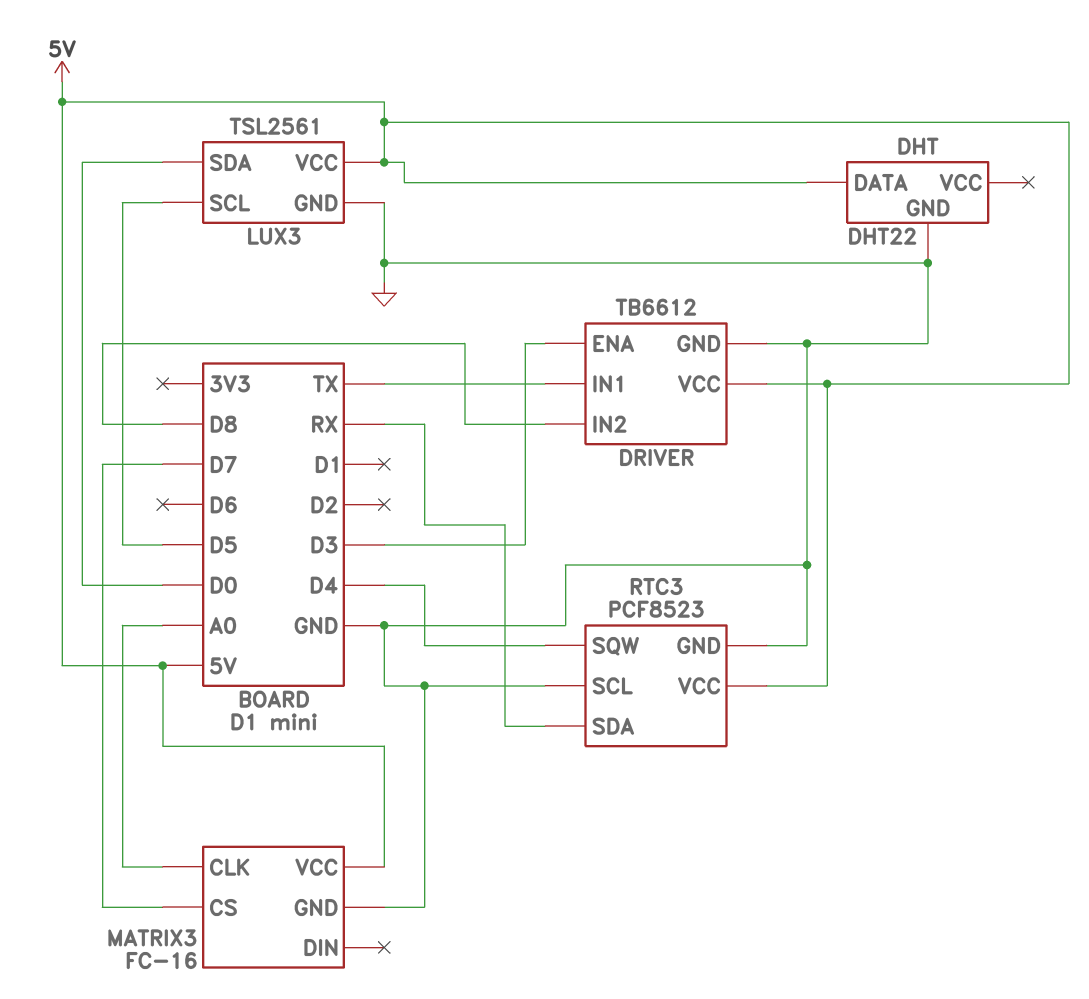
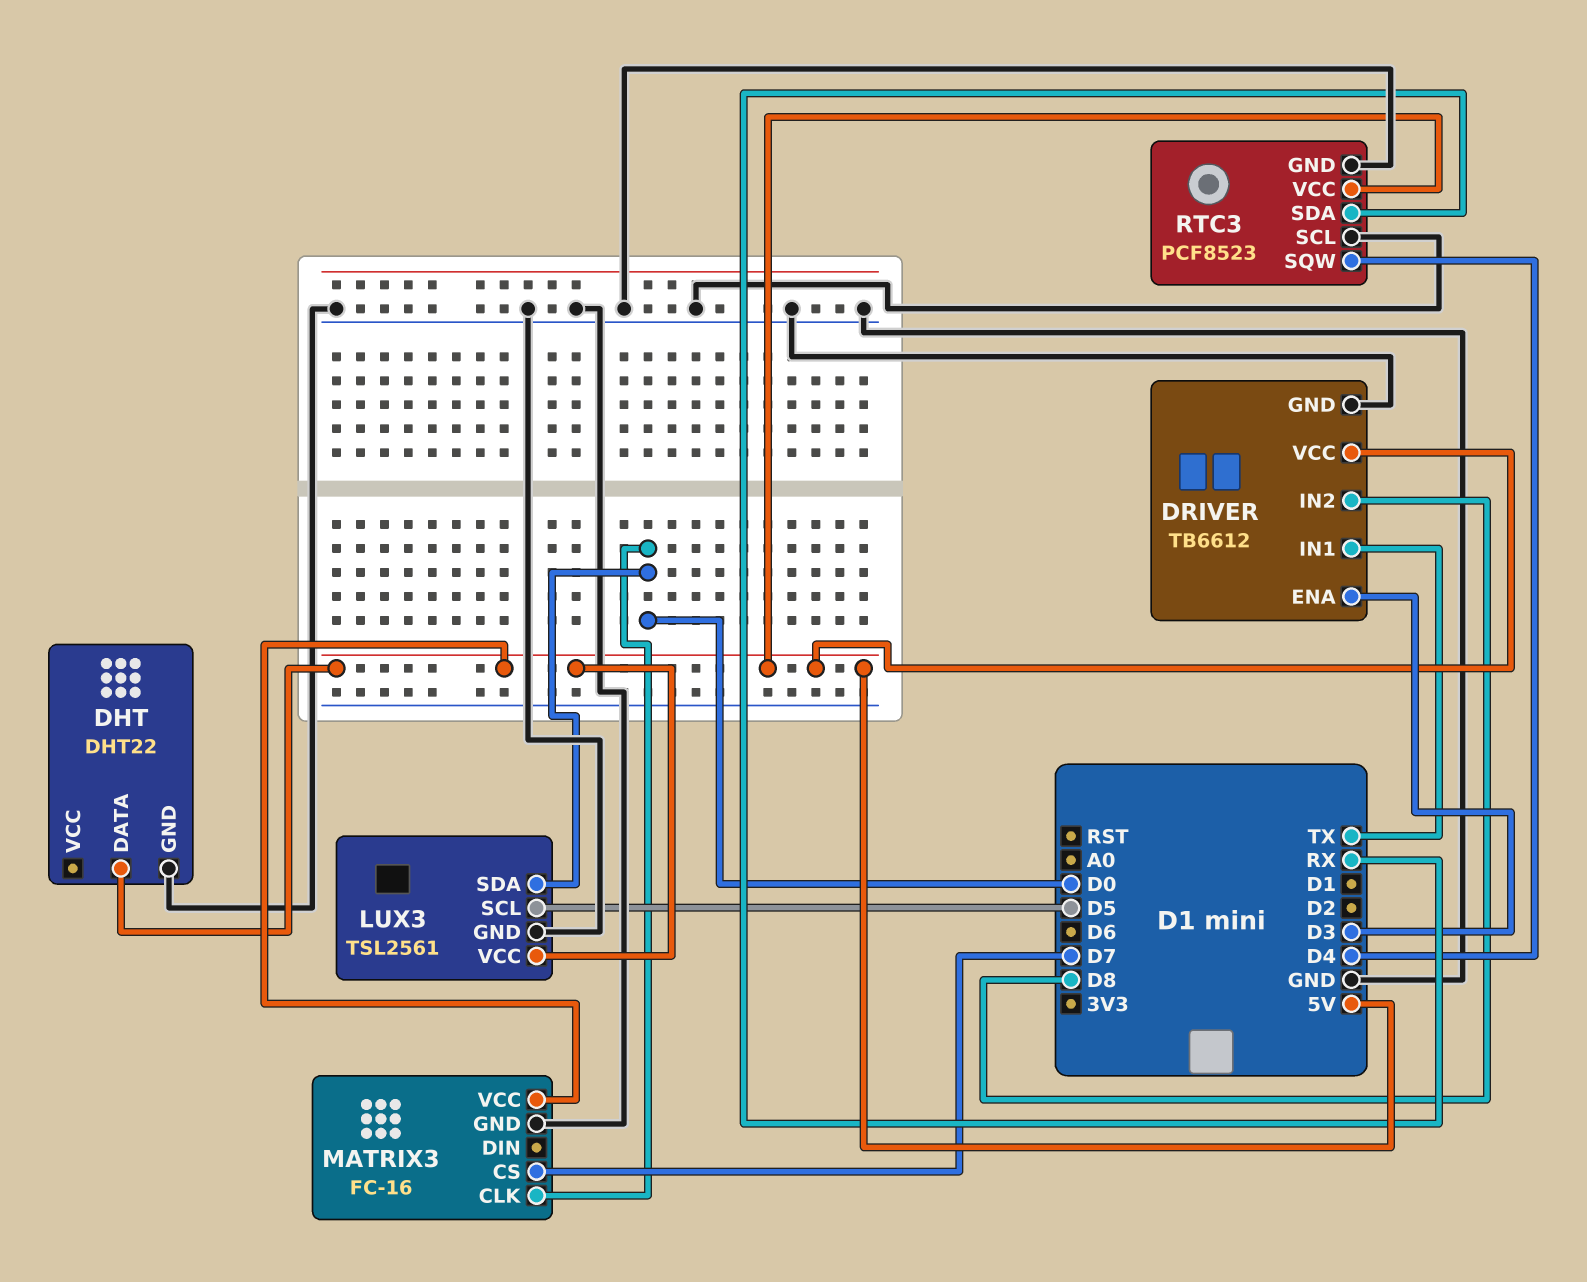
MATRIX3 pin CLK: A0 -> D0

